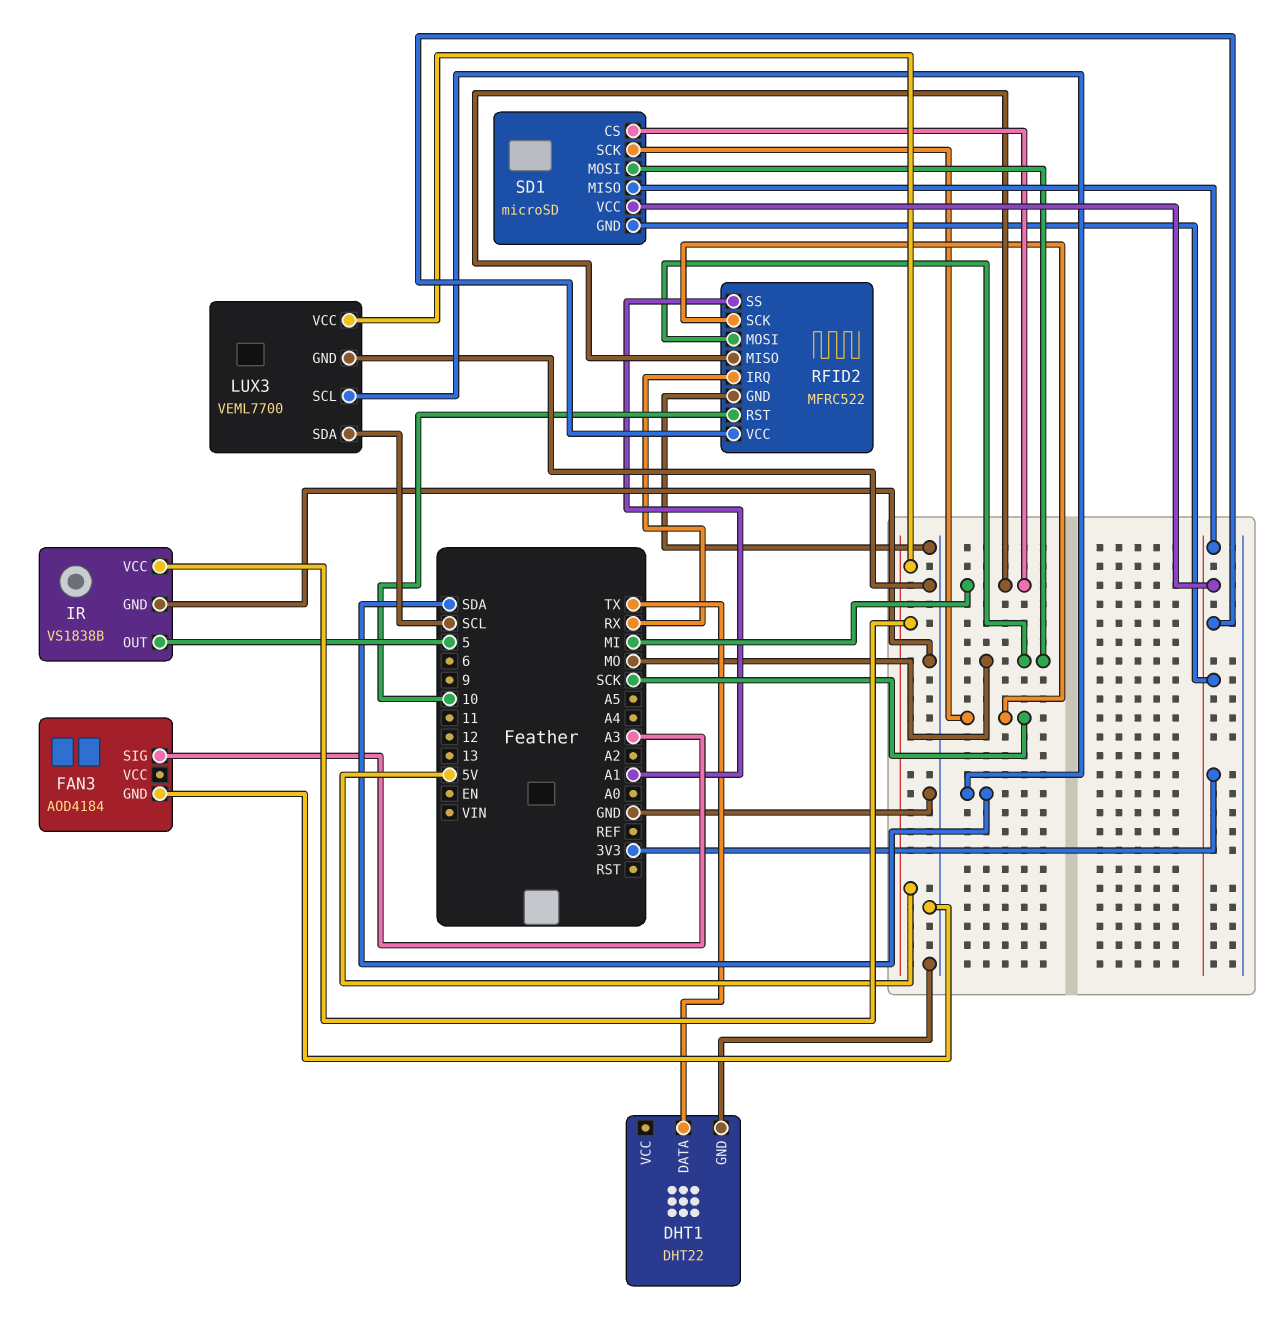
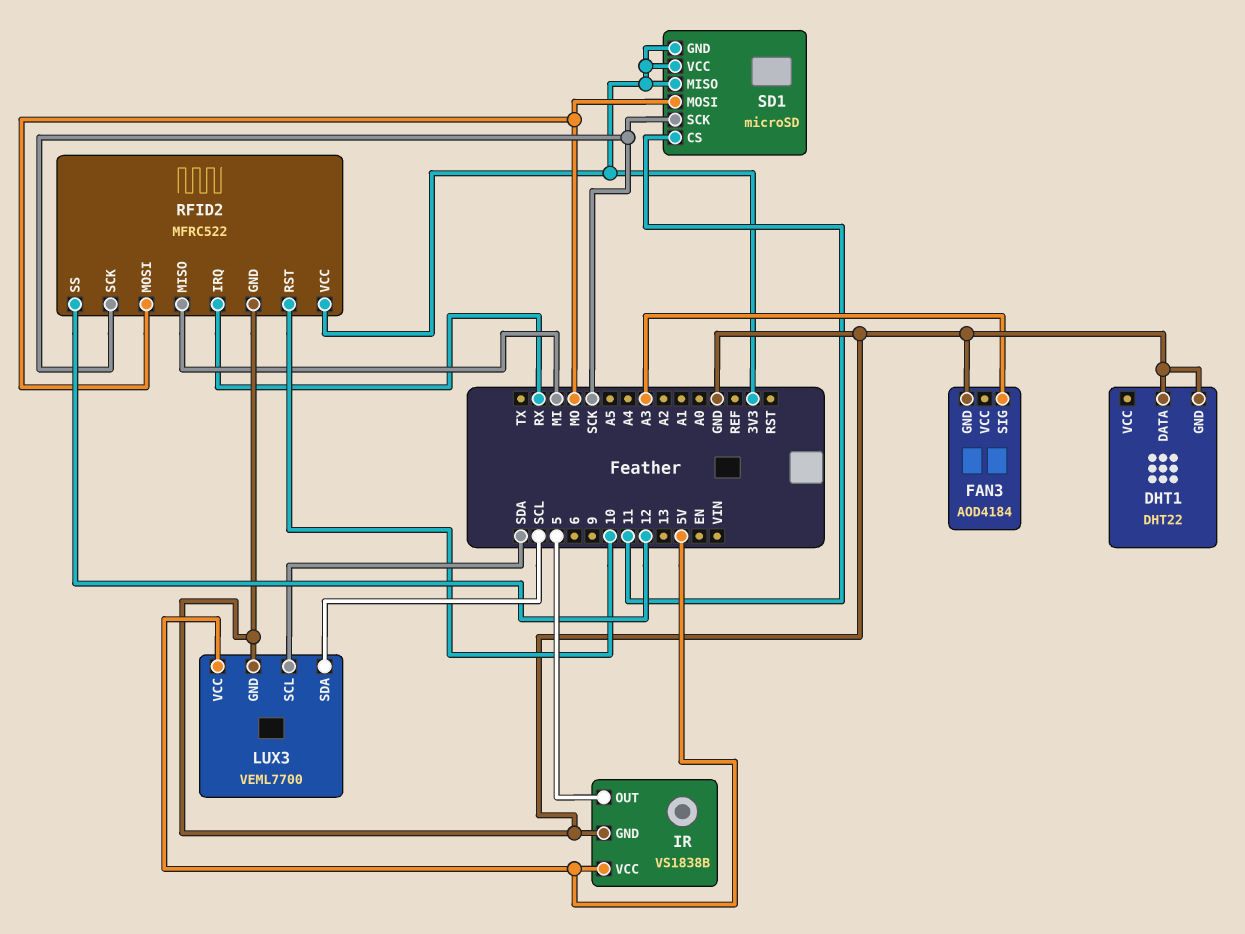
DHT1 pin DATA: TX -> GND
RFID2 pin SS: A1 -> 12
SD1 pin CS: MI -> 11

